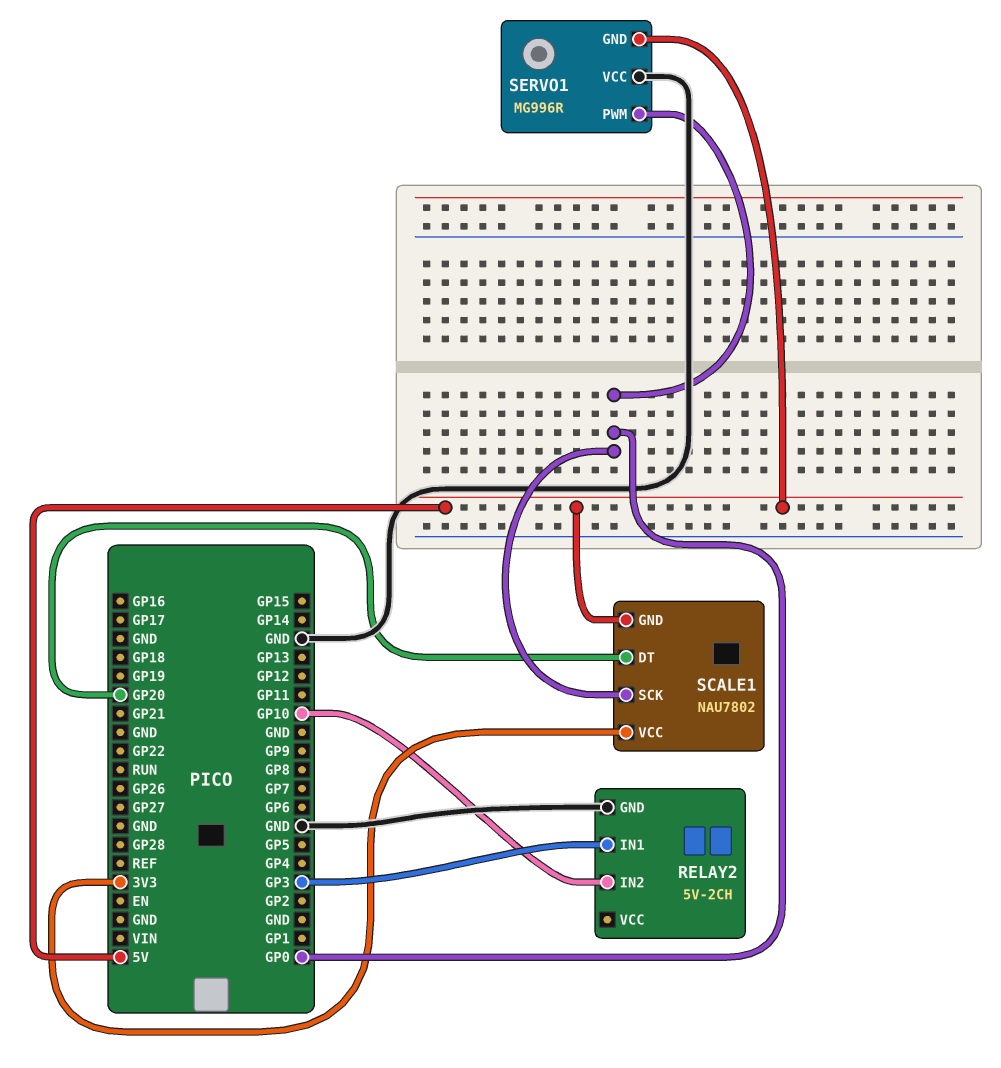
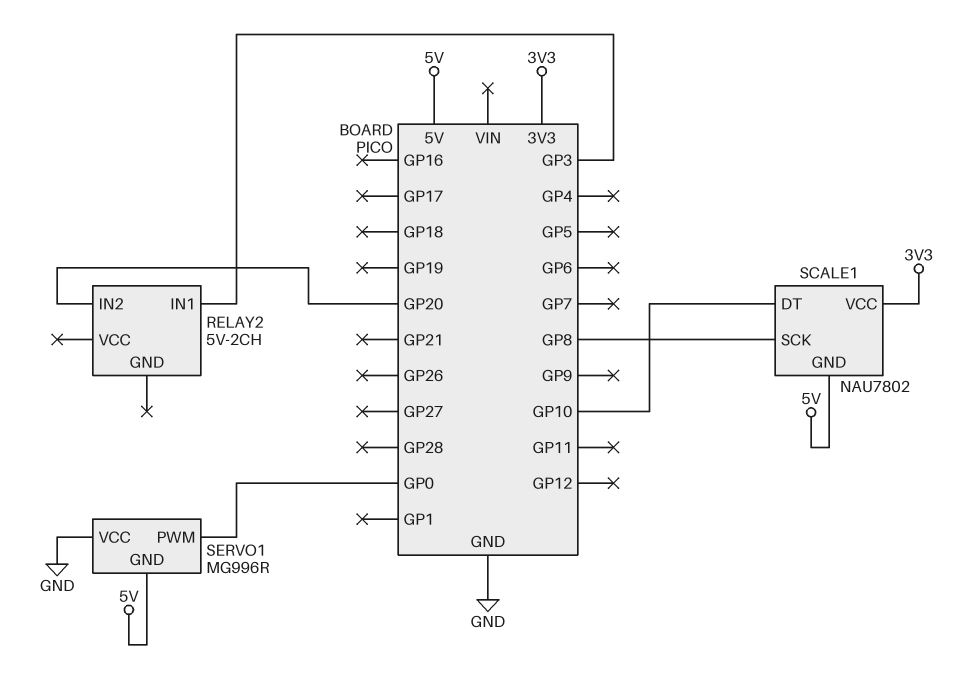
RELAY2 pin GND: GND -> none
RELAY2 pin IN2: GP10 -> GP20
SCALE1 pin DT: GP20 -> GP10
SCALE1 pin SCK: GP0 -> GP8

